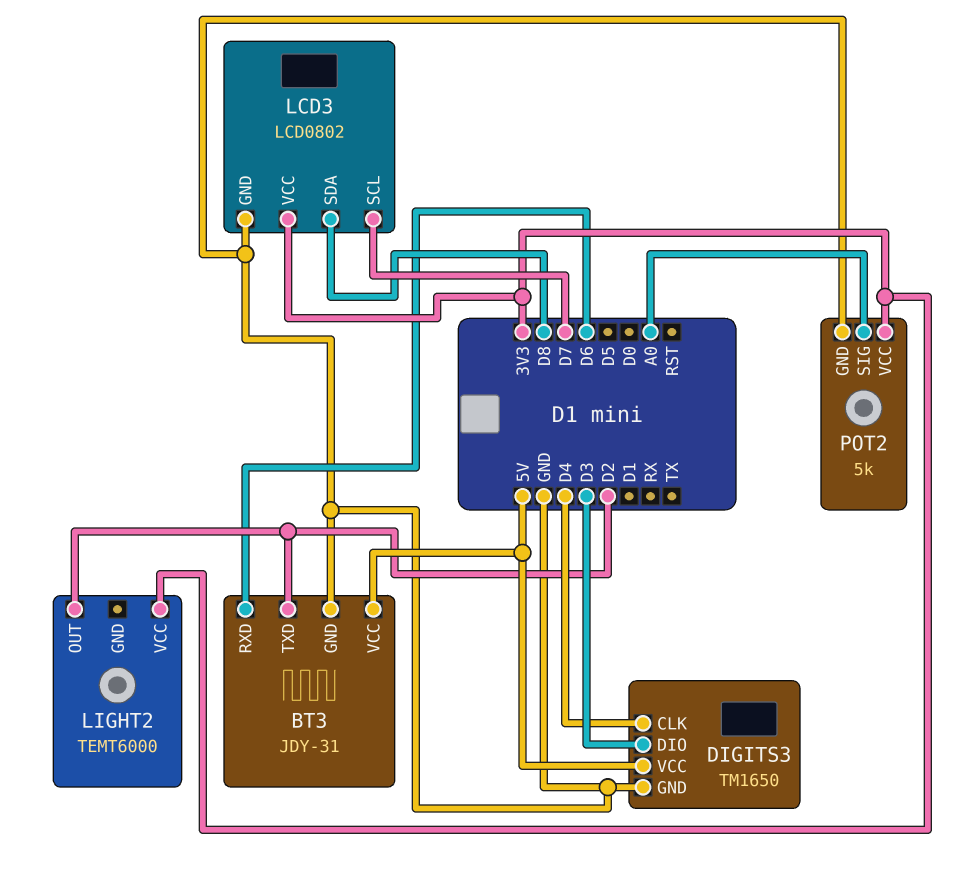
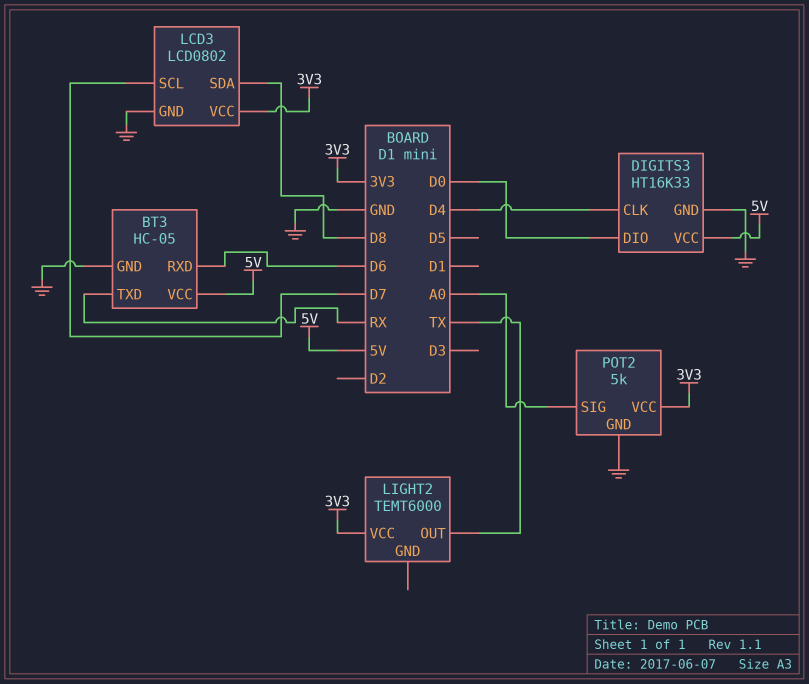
BT3: JDY-31 -> HC-05
BT3 pin TXD: D2 -> RX
DIGITS3: TM1650 -> HT16K33
DIGITS3 pin DIO: D3 -> D0
LIGHT2 pin OUT: D2 -> TX

